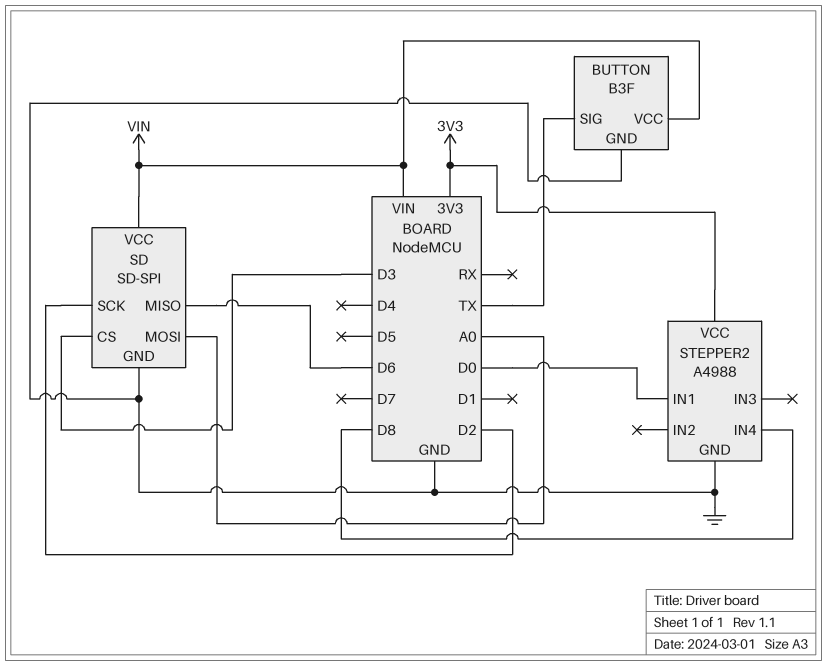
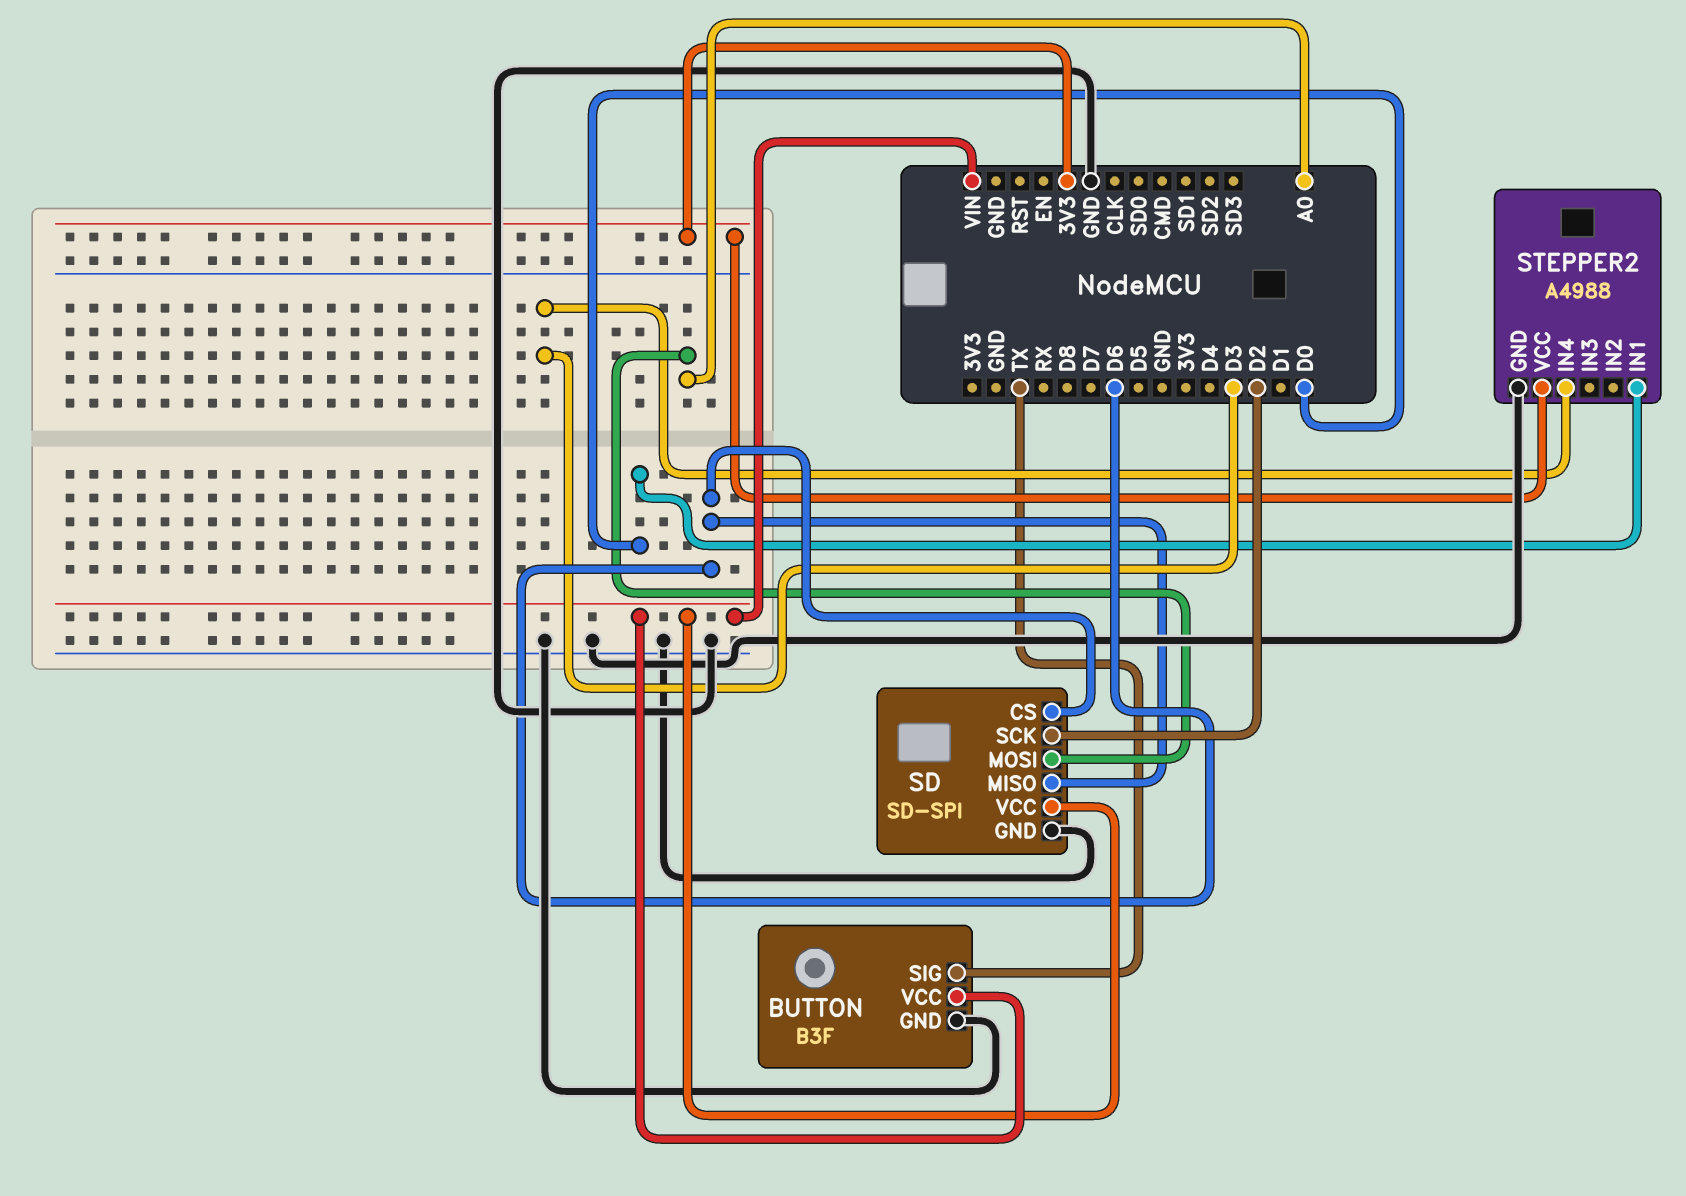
SD pin CS: D3 -> D6
STEPPER2 pin IN4: D8 -> D3

